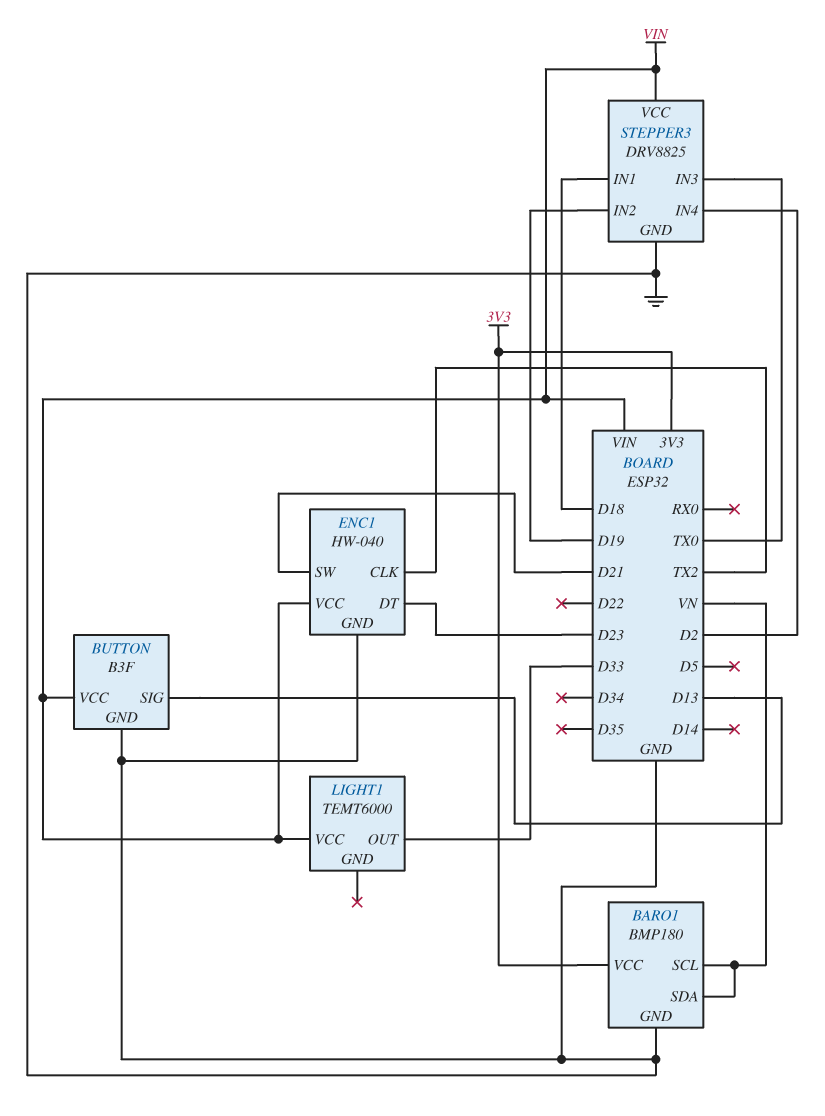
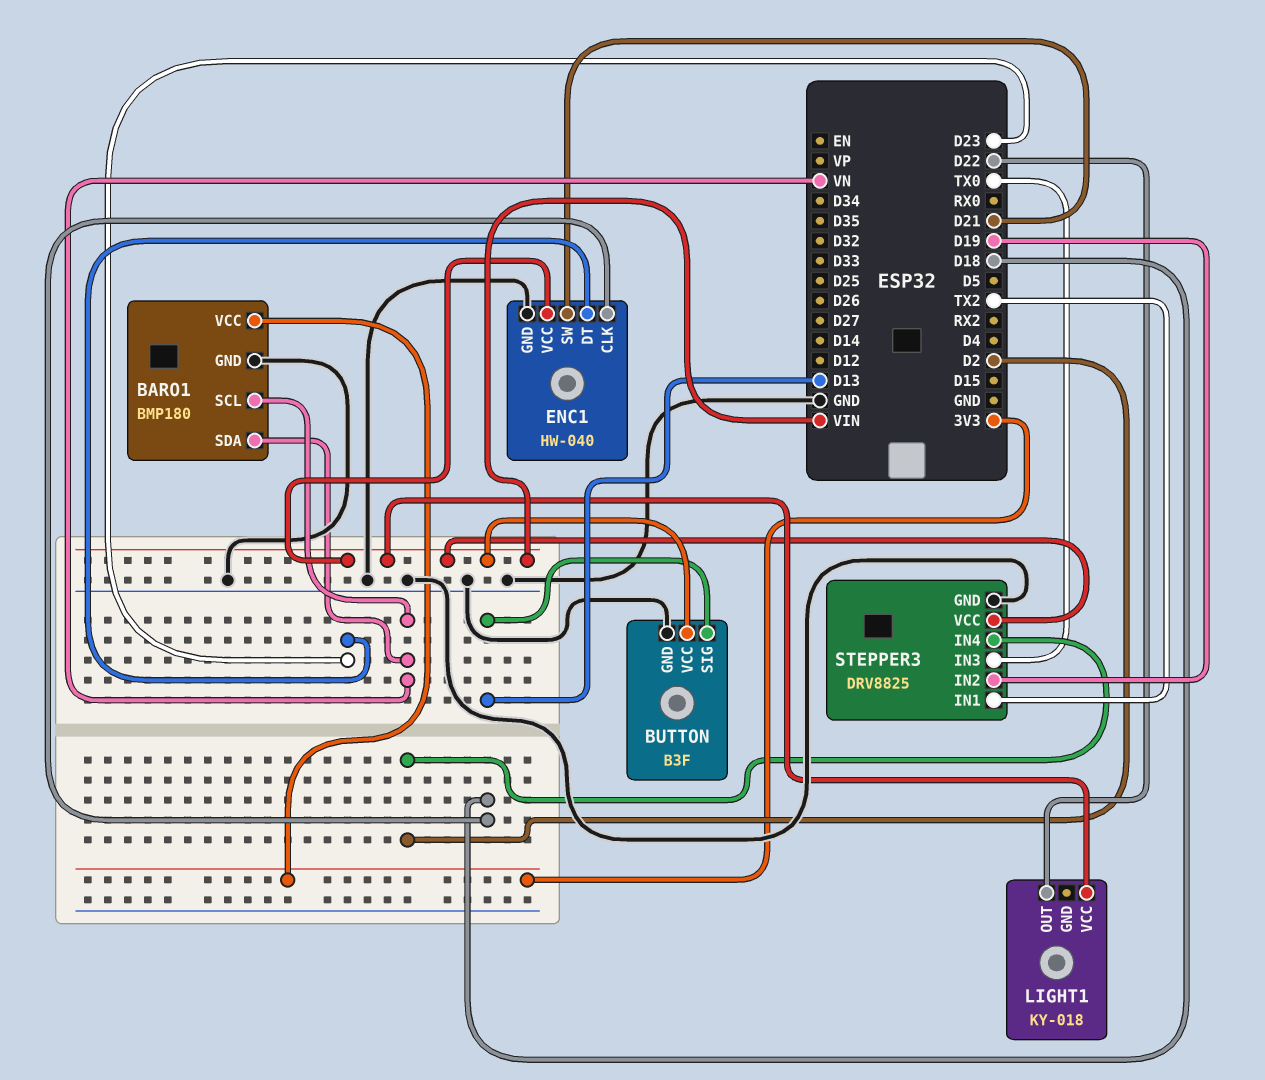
ENC1 pin CLK: TX2 -> D18
LIGHT1: TEMT6000 -> KY-018
LIGHT1 pin OUT: D33 -> D22
STEPPER3 pin IN1: D18 -> TX2

